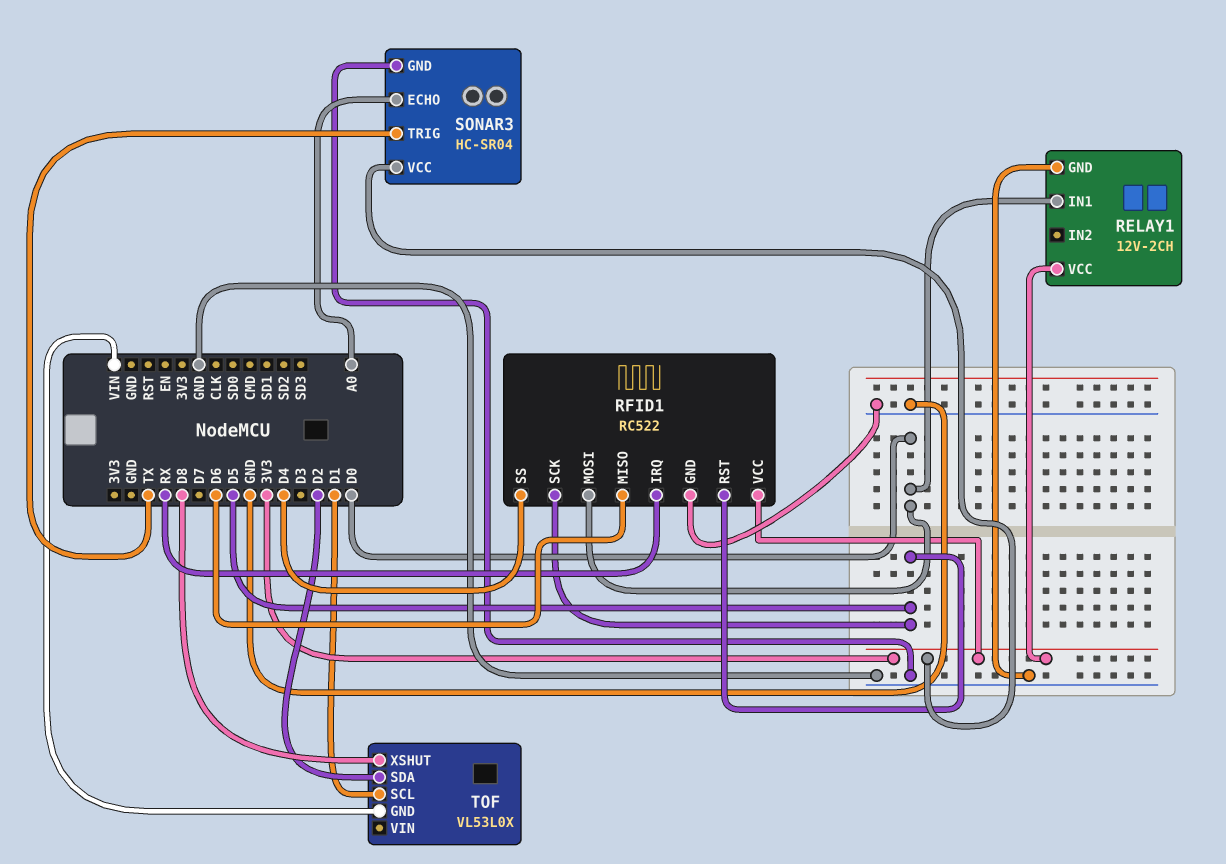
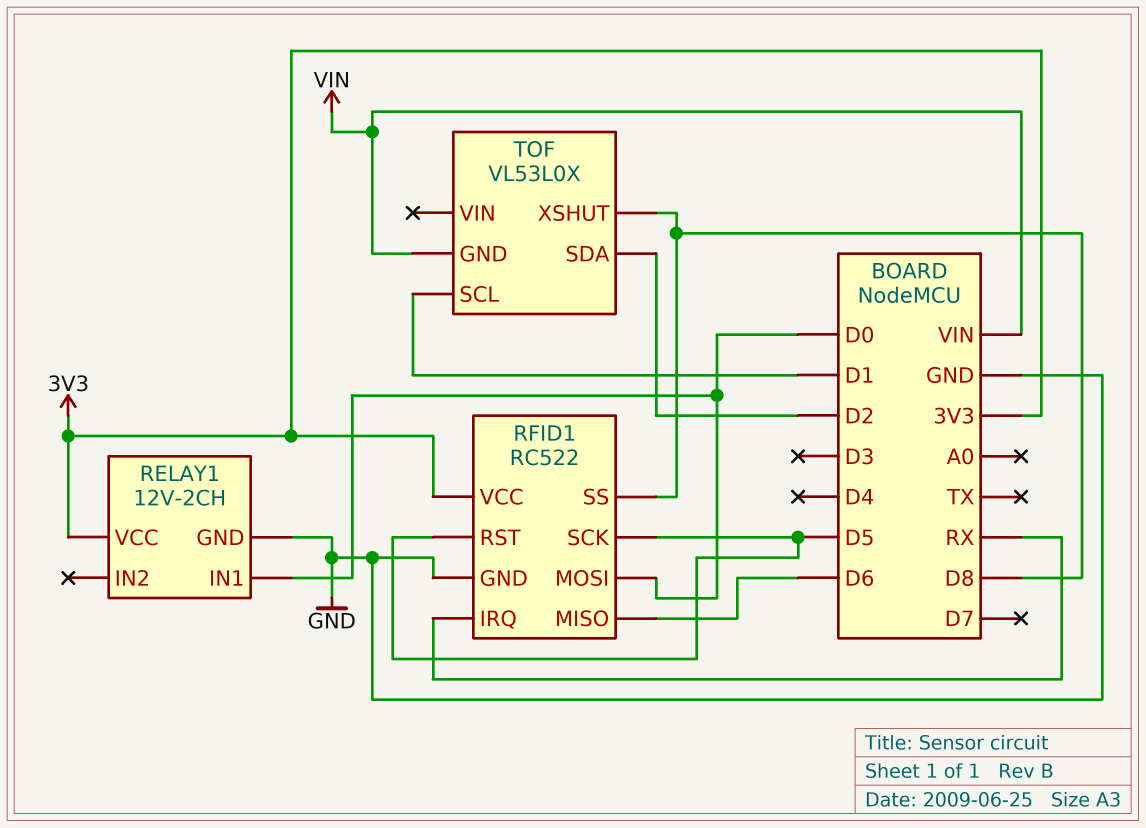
RFID1 pin SS: D4 -> D8
SONAR3: HC-SR04 -> none
SONAR3 pin ECHO: A0 -> none
SONAR3 pin GND: GND -> none
SONAR3 pin TRIG: TX -> none
SONAR3 pin VCC: 3V3 -> none

